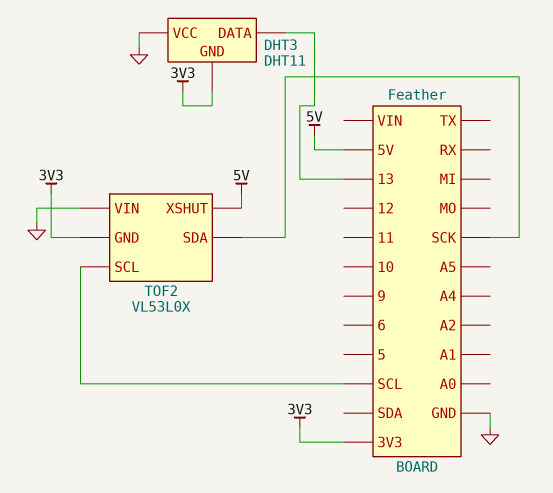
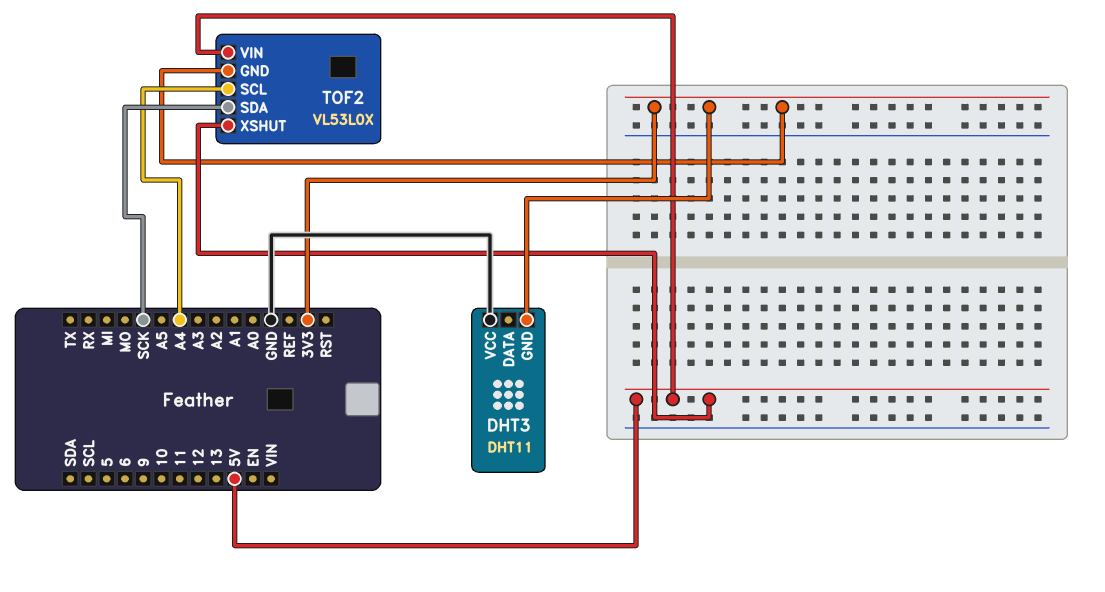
DHT3 pin DATA: 13 -> none
TOF2 pin SCL: SCL -> A4
TOF2 pin VIN: GND -> 5V

